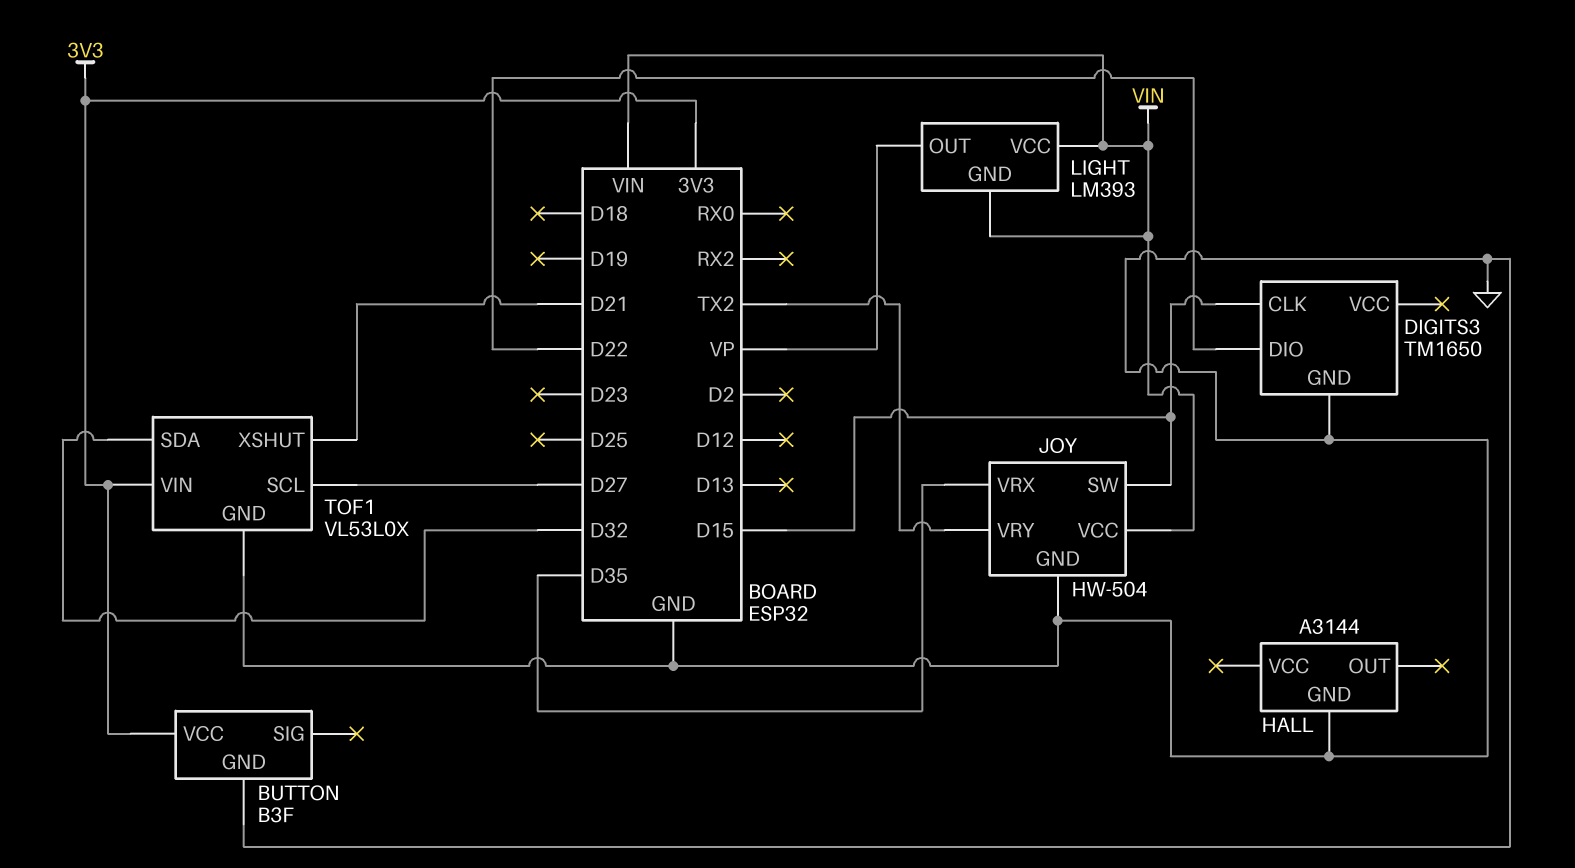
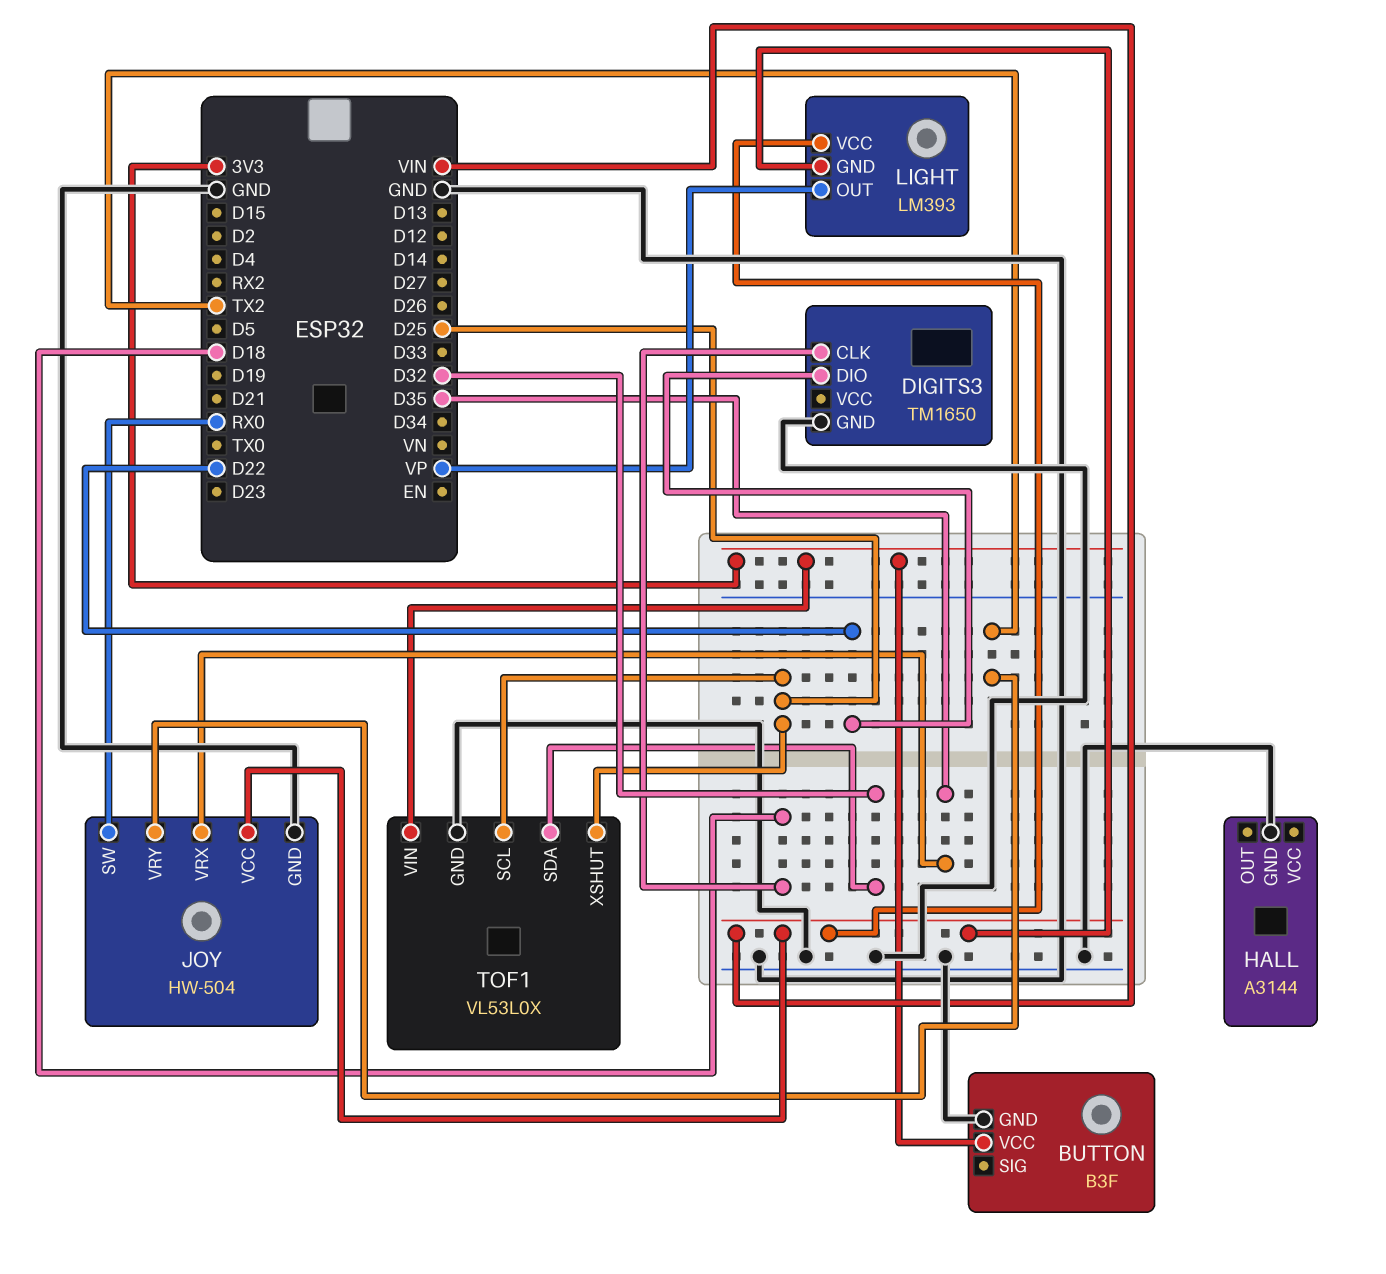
DIGITS3 pin CLK: D15 -> D18
JOY pin SW: D15 -> RX0
TOF1 pin SCL: D27 -> D25
TOF1 pin XSHUT: D21 -> D25

